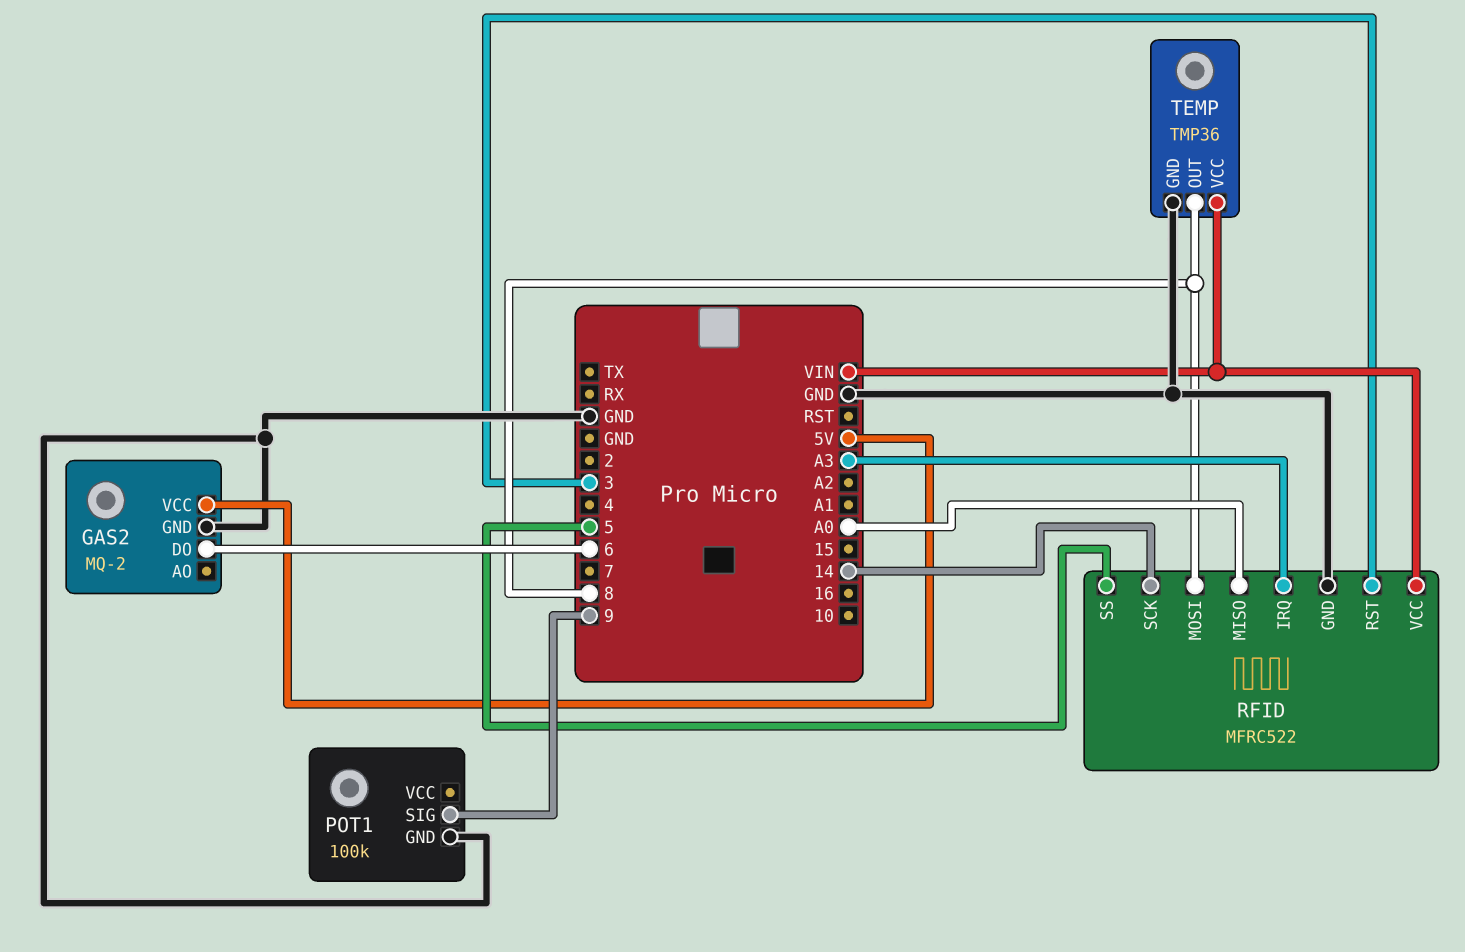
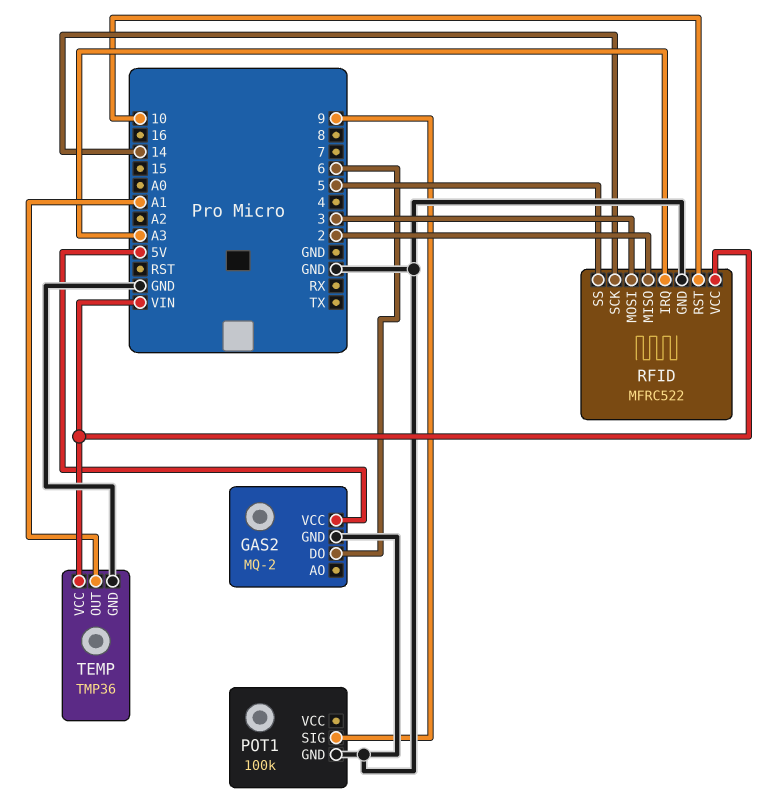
RFID pin MISO: A0 -> 2
RFID pin MOSI: 8 -> 3
RFID pin RST: 3 -> 10
TEMP pin OUT: 8 -> A1

